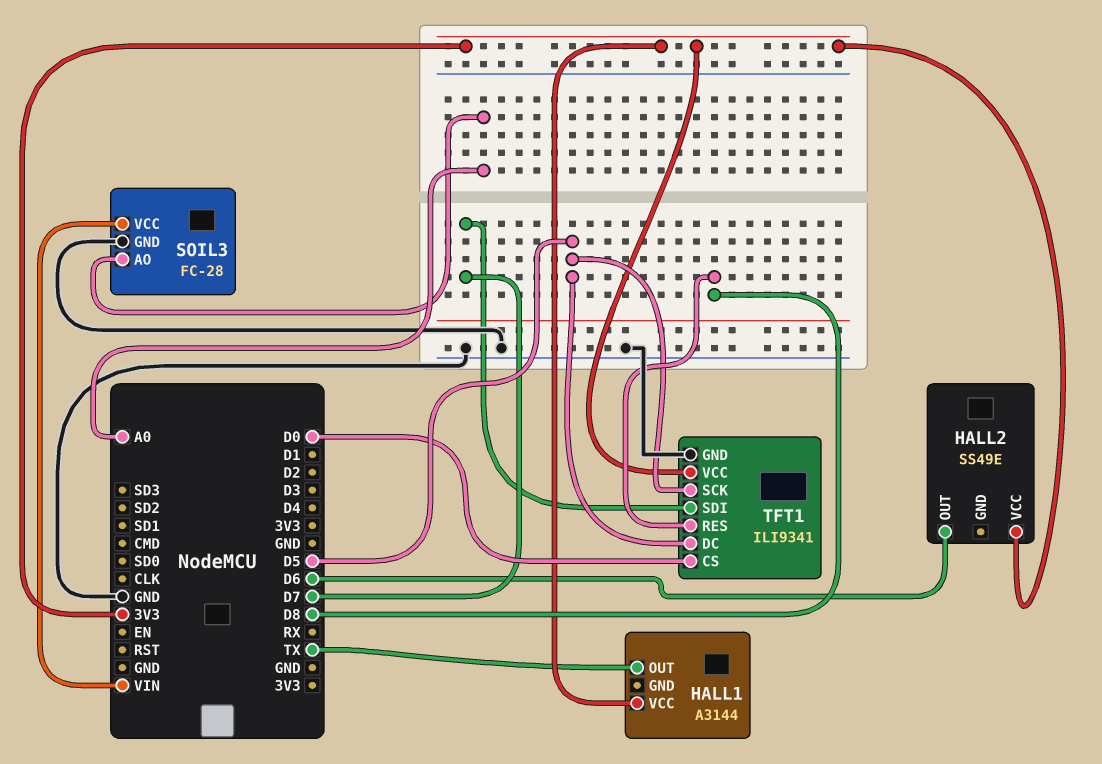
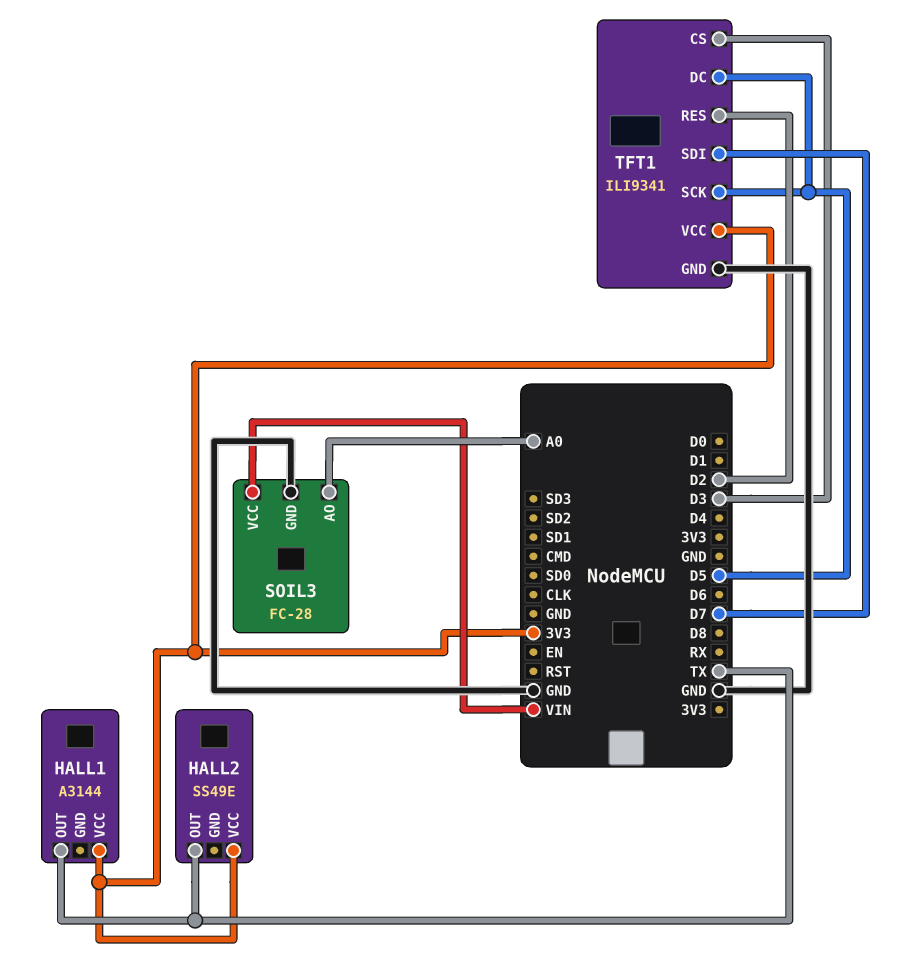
HALL2 pin OUT: D6 -> TX
TFT1 pin CS: D0 -> D3
TFT1 pin RES: D8 -> D2

